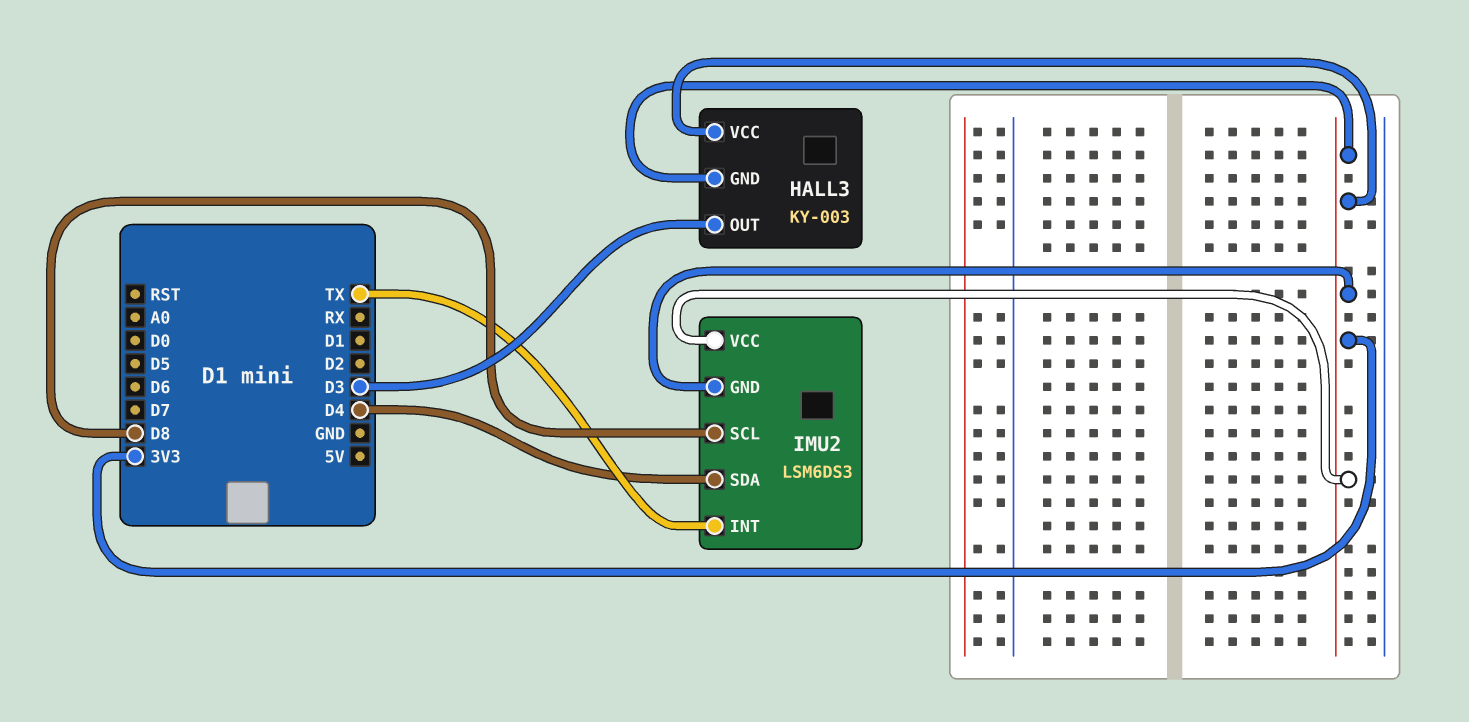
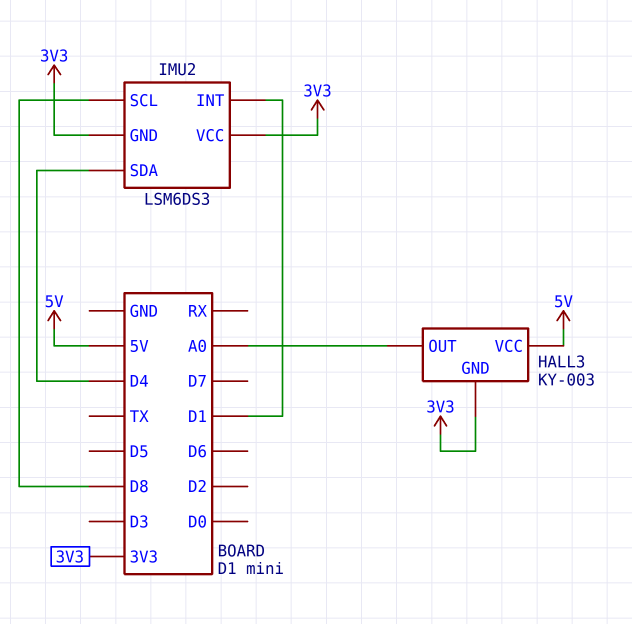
HALL3 pin OUT: D3 -> A0
HALL3 pin VCC: 3V3 -> 5V
IMU2 pin INT: TX -> D1

